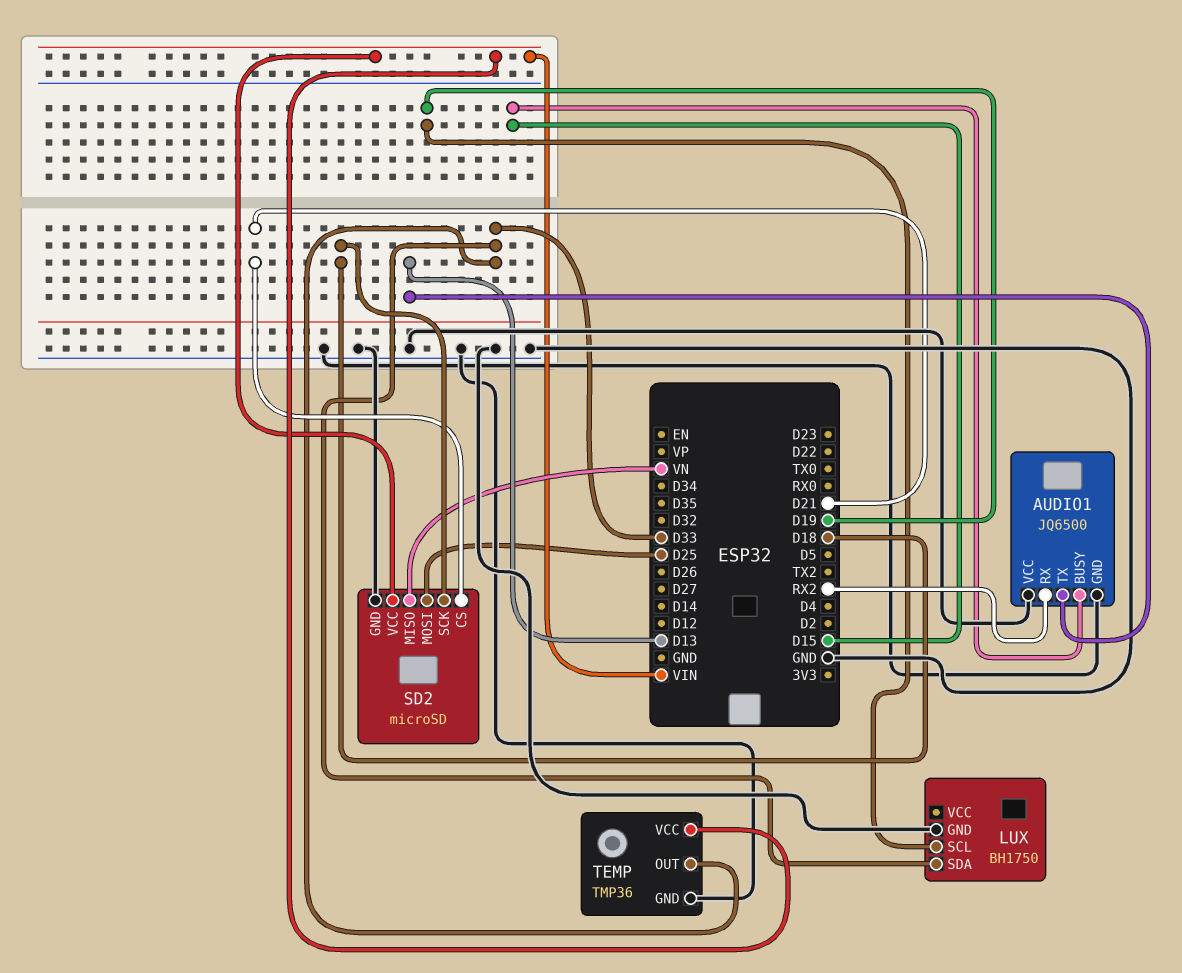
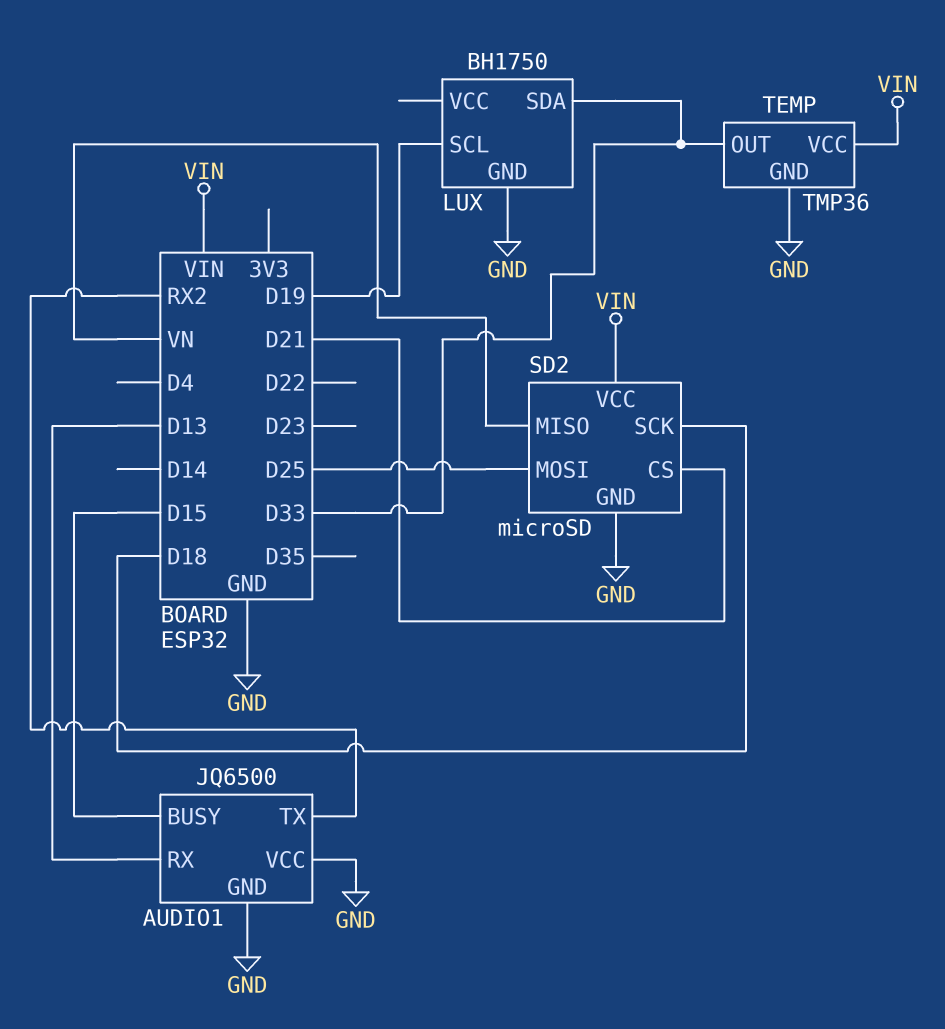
AUDIO1 pin RX: RX2 -> D13
AUDIO1 pin TX: D13 -> RX2

